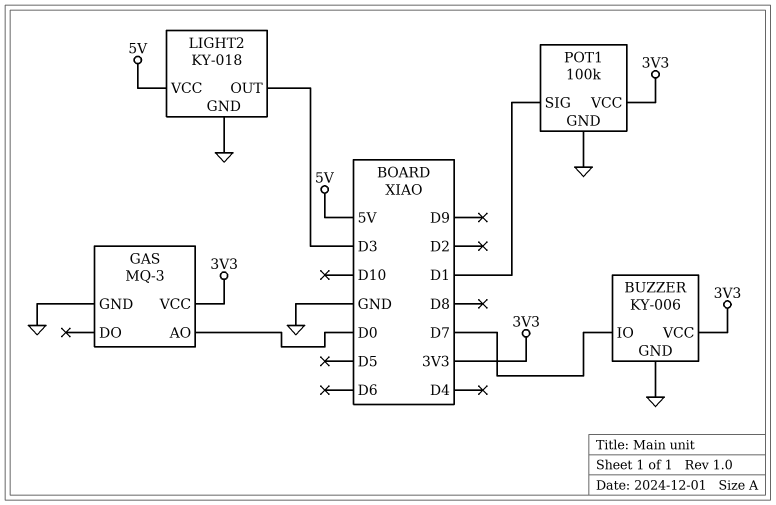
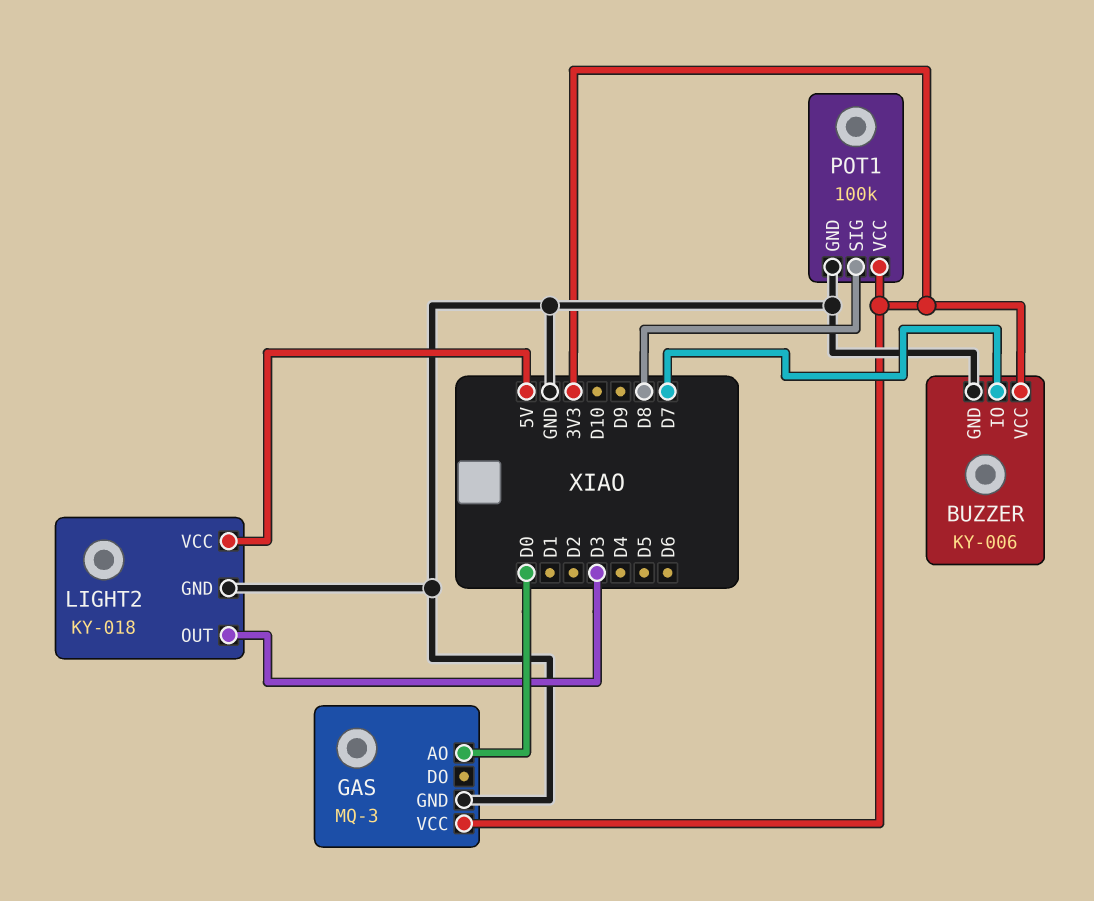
POT1 pin SIG: D1 -> D8

